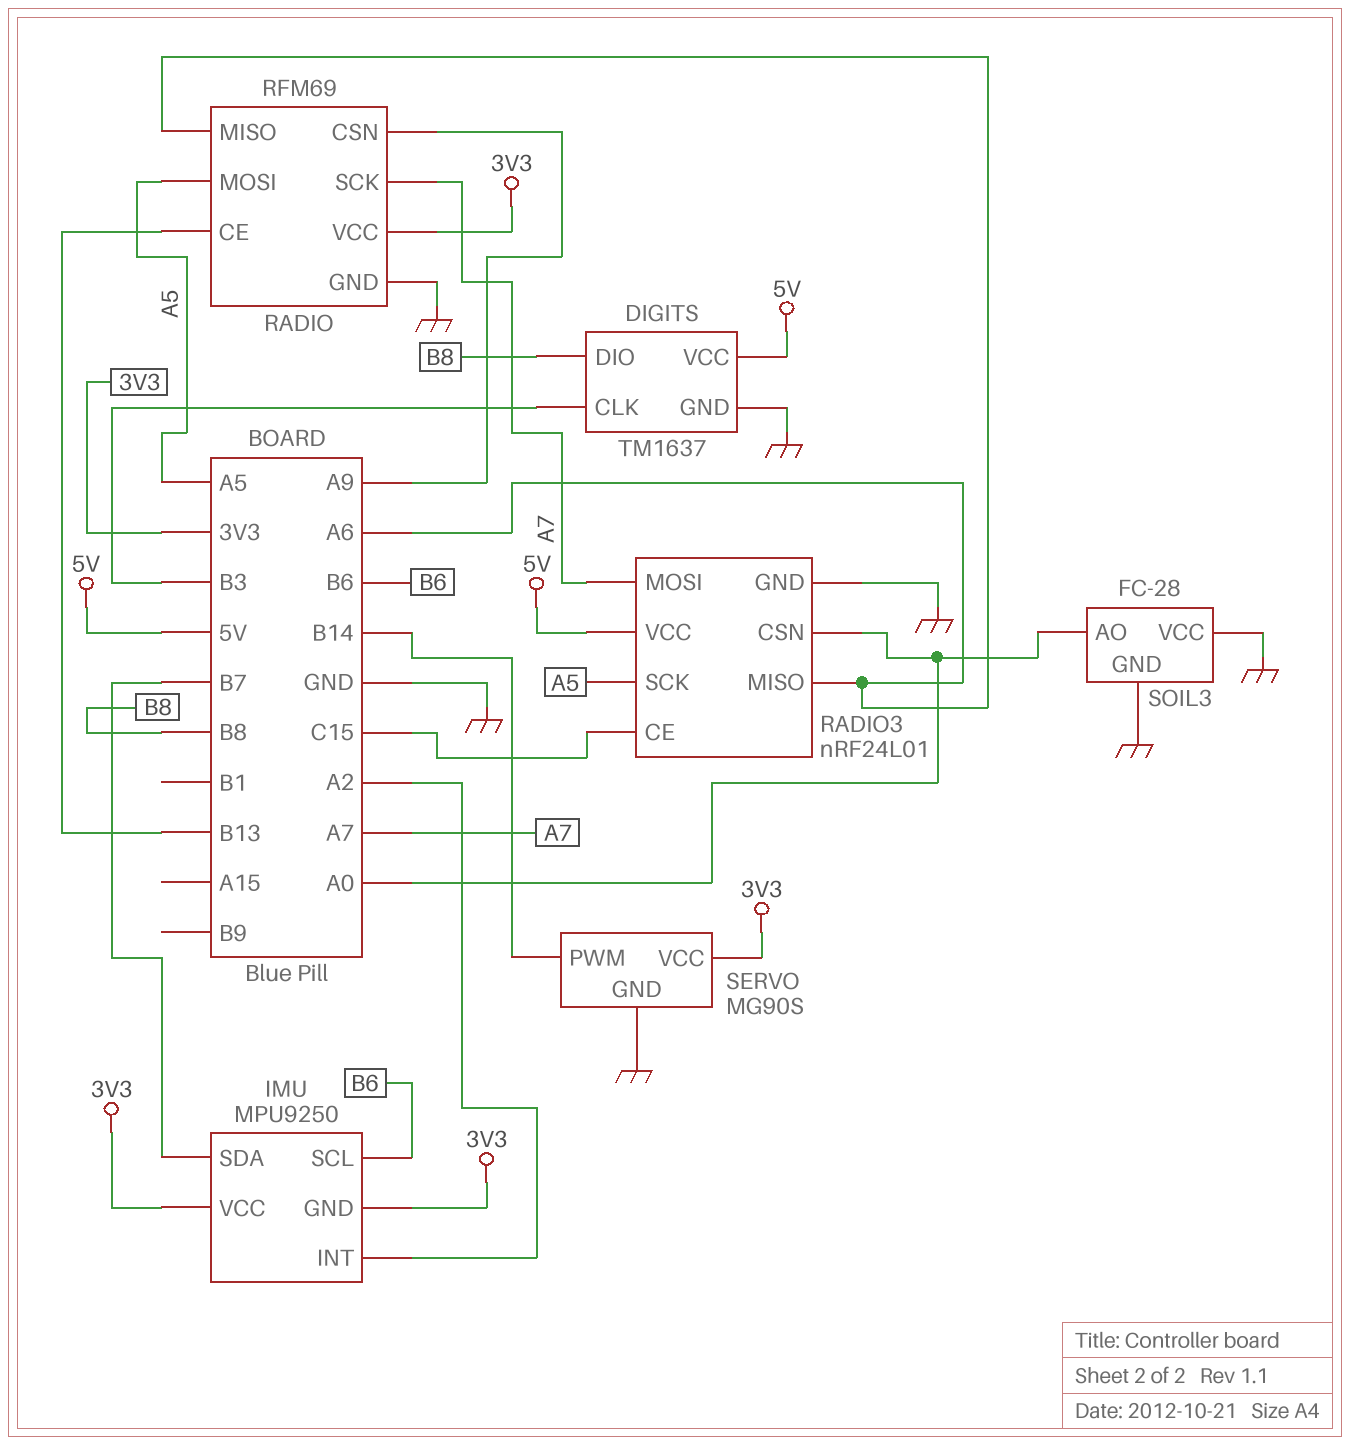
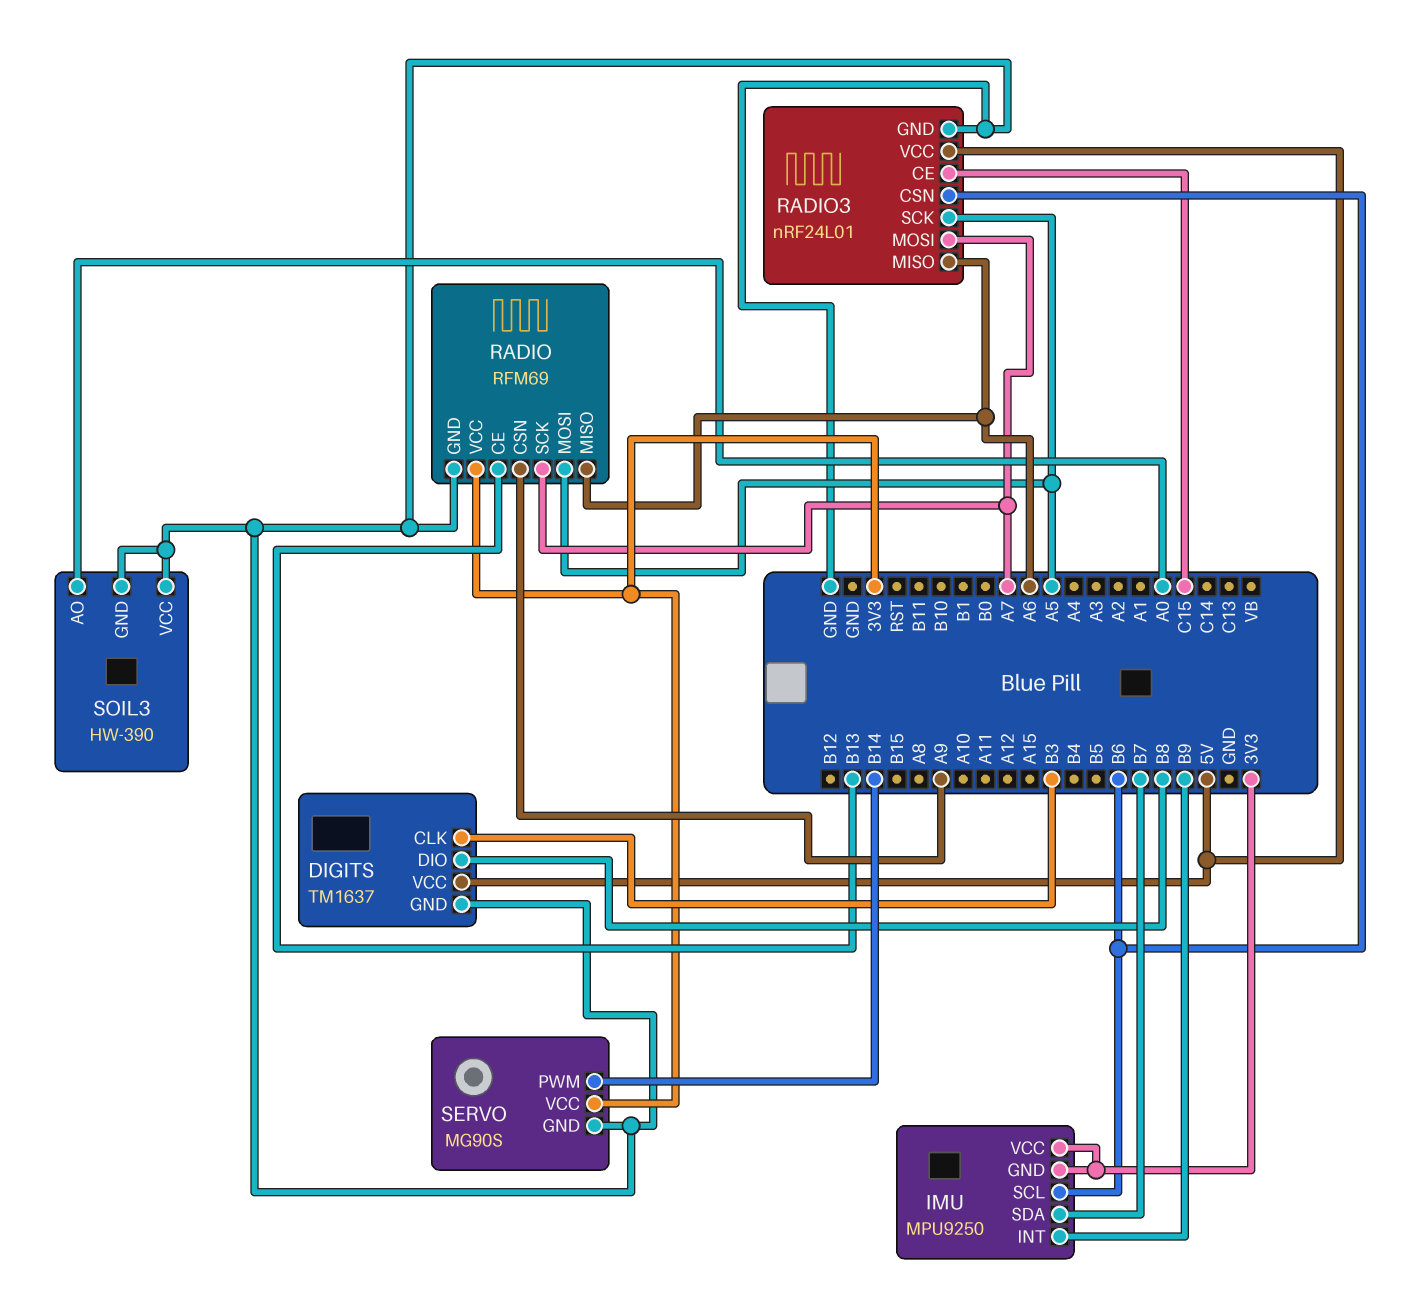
IMU pin INT: A2 -> B9
RADIO3 pin CSN: A0 -> B6
SOIL3: FC-28 -> HW-390

